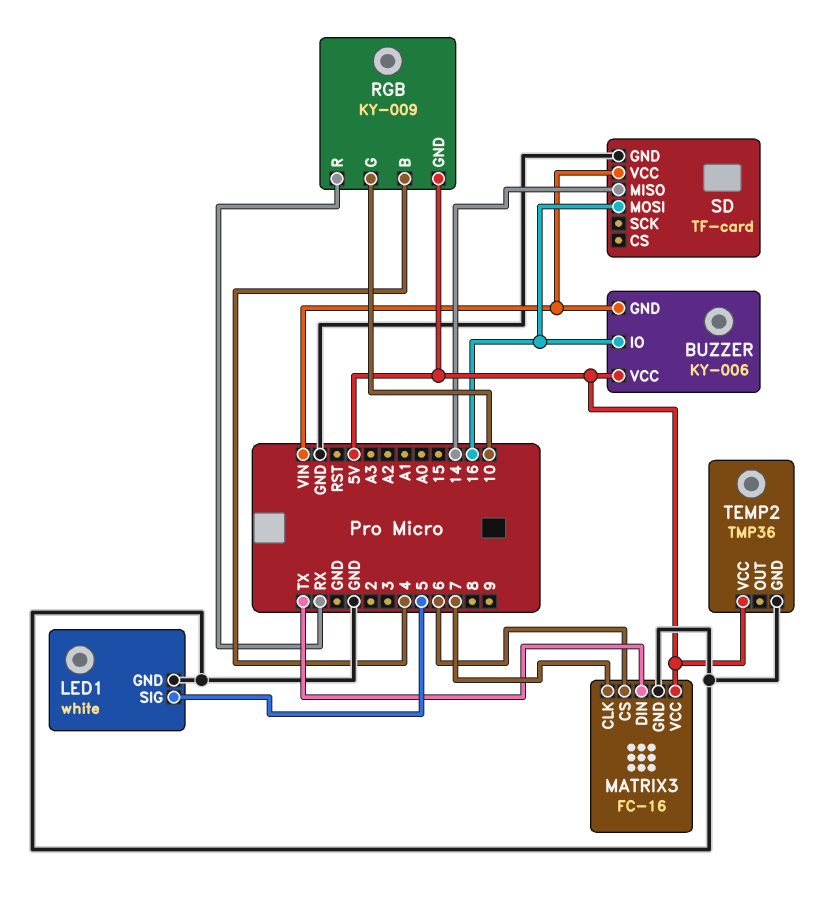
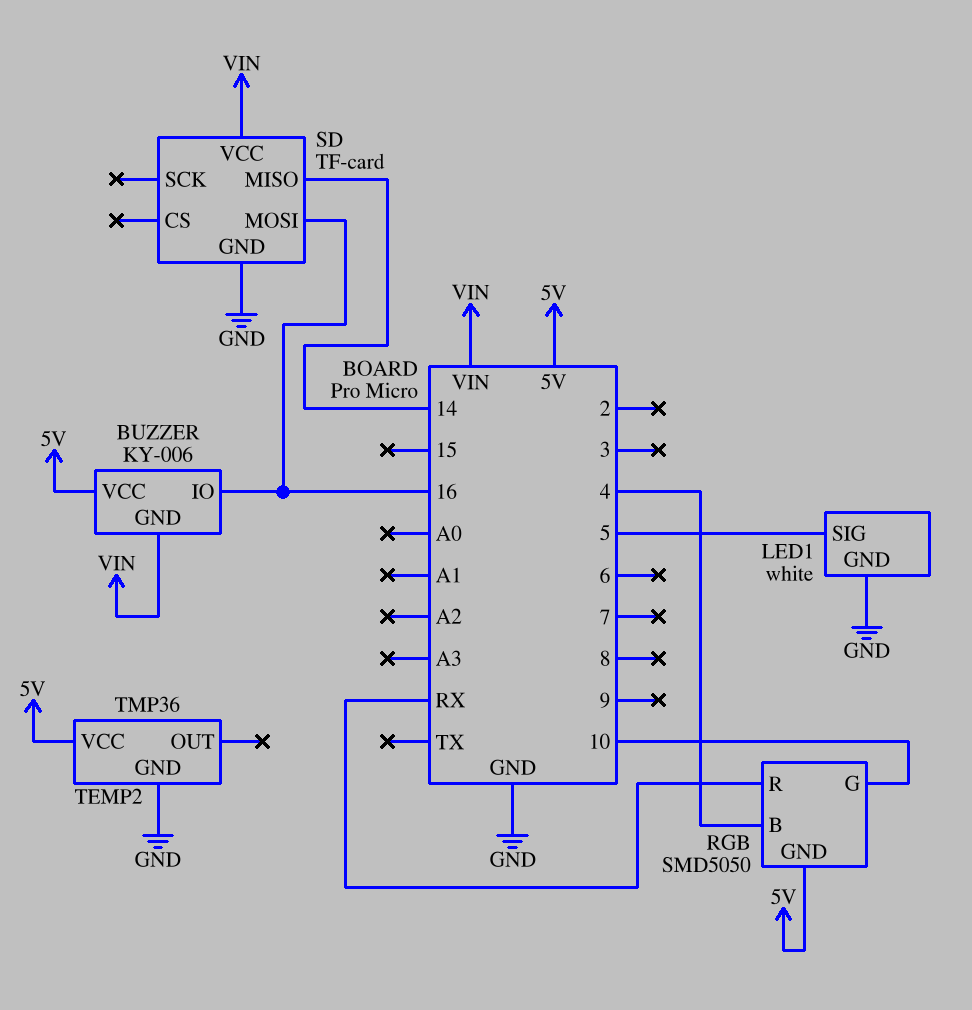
MATRIX3: FC-16 -> none
MATRIX3 pin CLK: 7 -> none
MATRIX3 pin CS: 6 -> none
MATRIX3 pin DIN: TX -> none
MATRIX3 pin GND: GND -> none
MATRIX3 pin VCC: 5V -> none
RGB: KY-009 -> SMD5050

